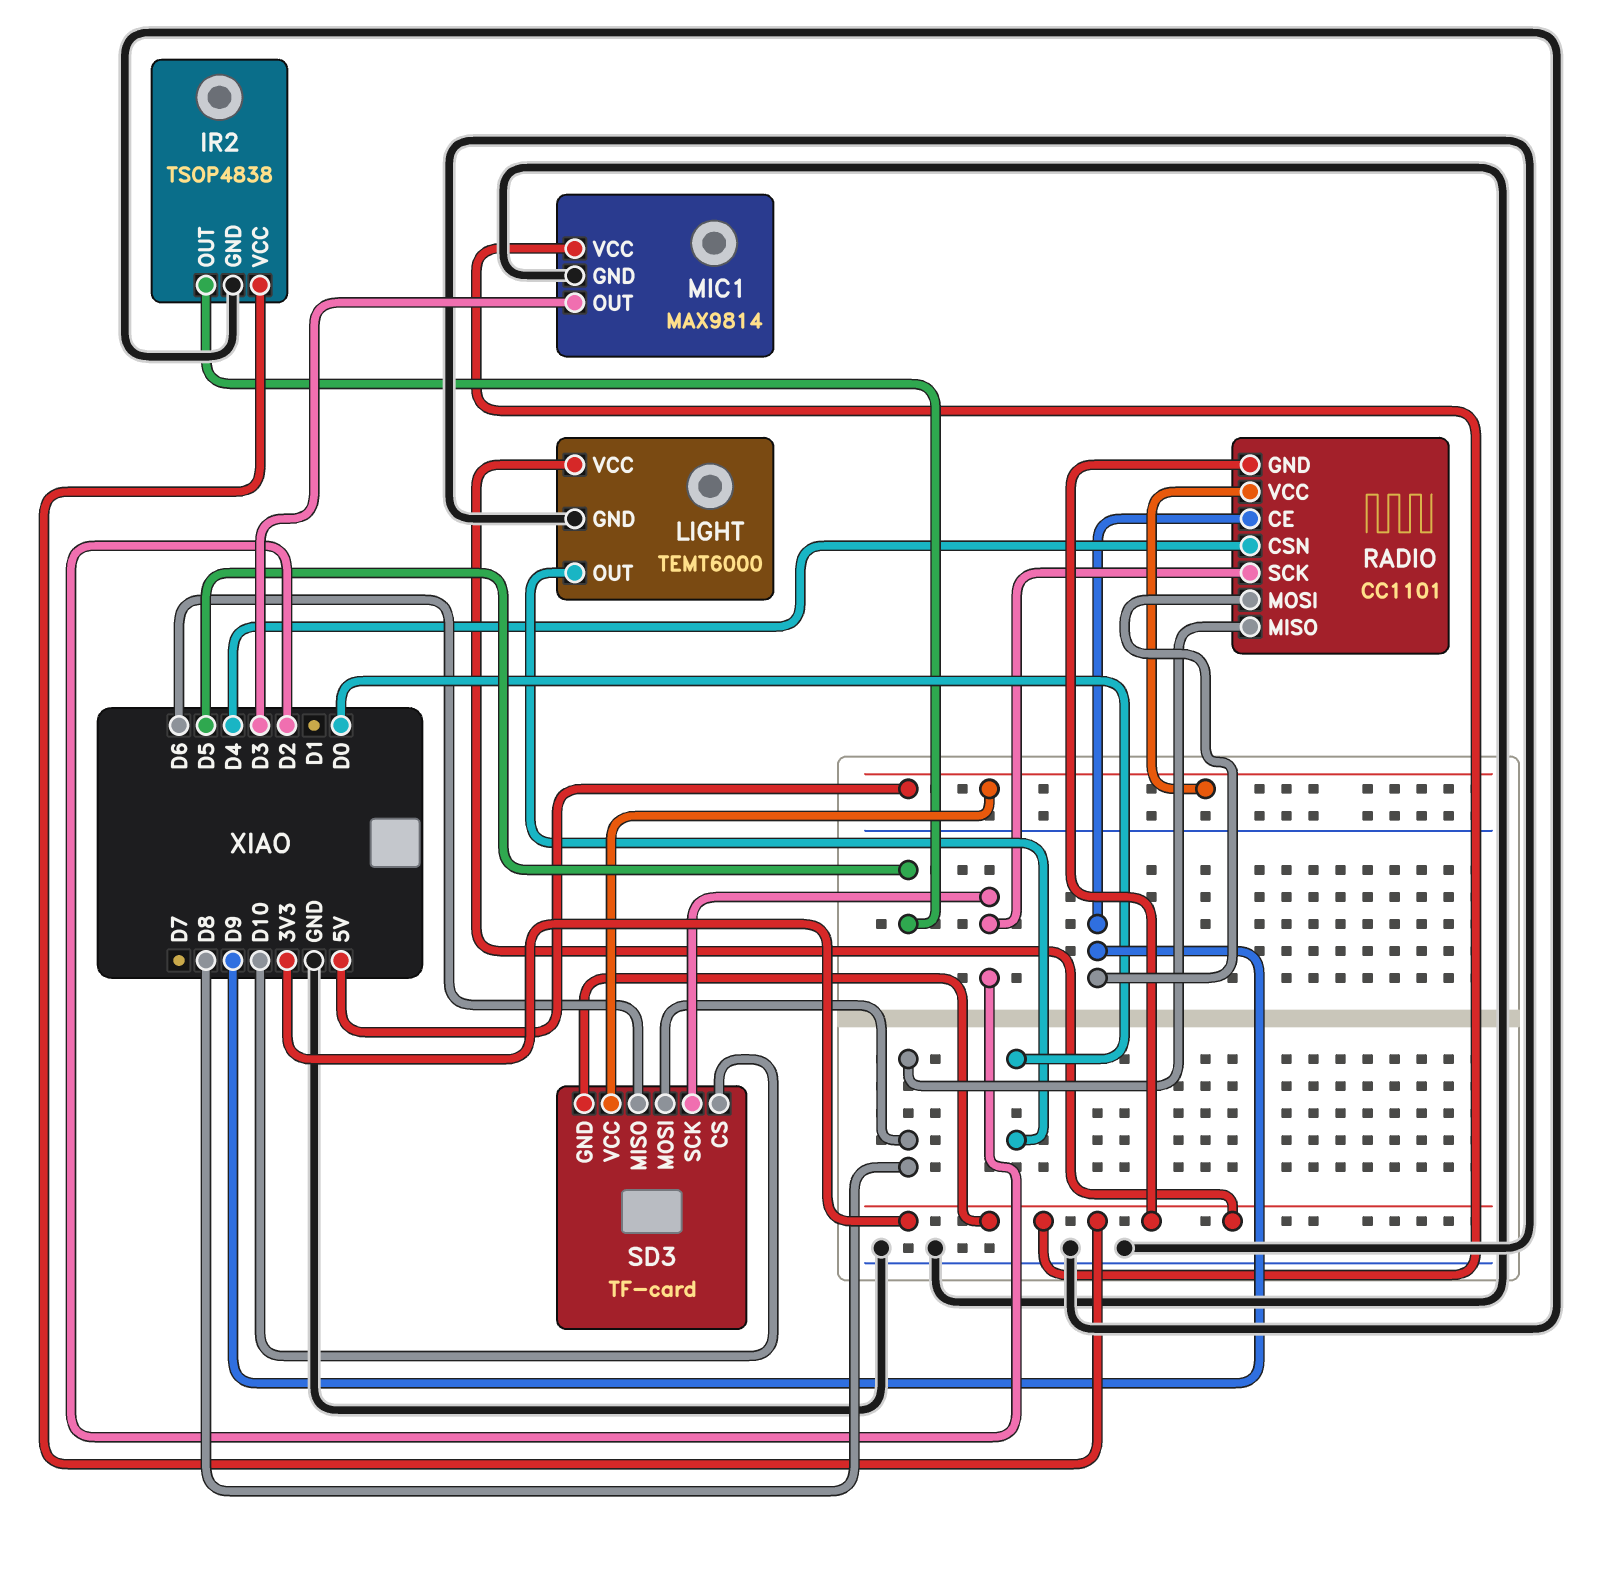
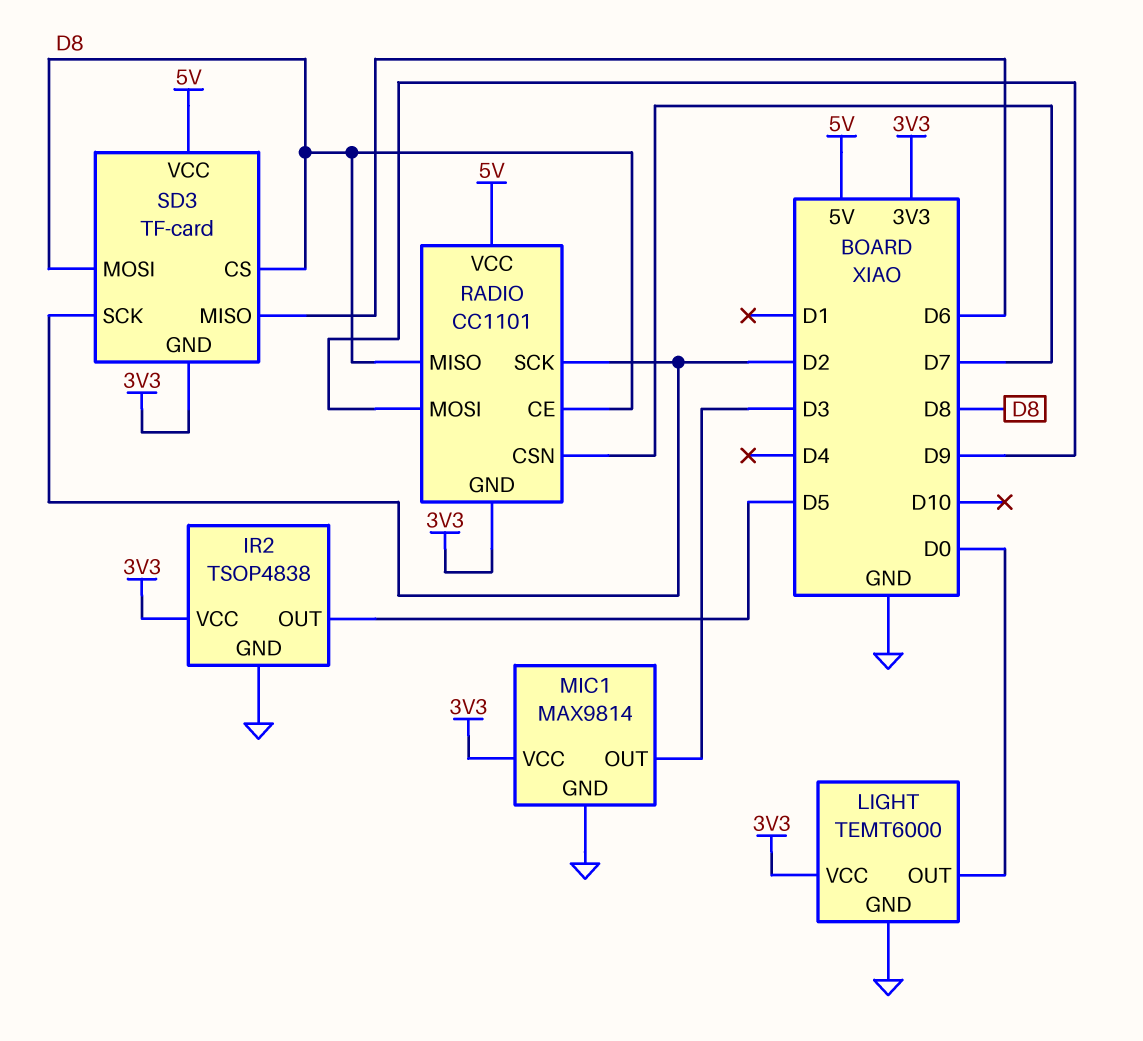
RADIO pin CE: D9 -> D8
RADIO pin CSN: D4 -> D7
SD3 pin CS: D10 -> D8

